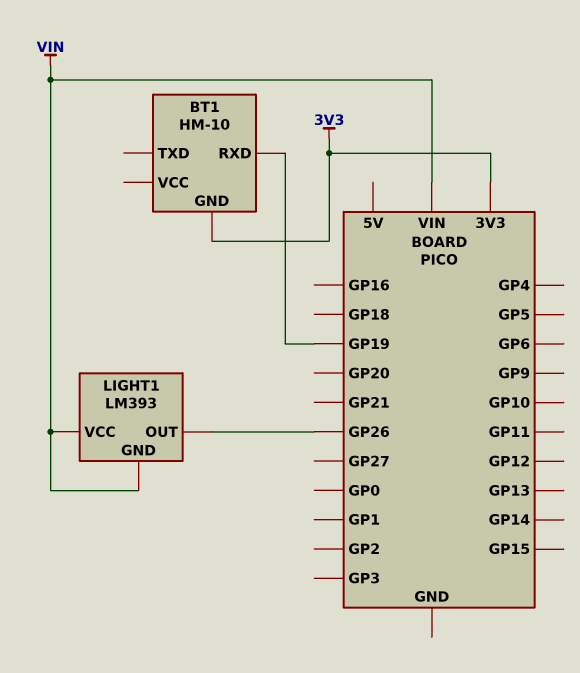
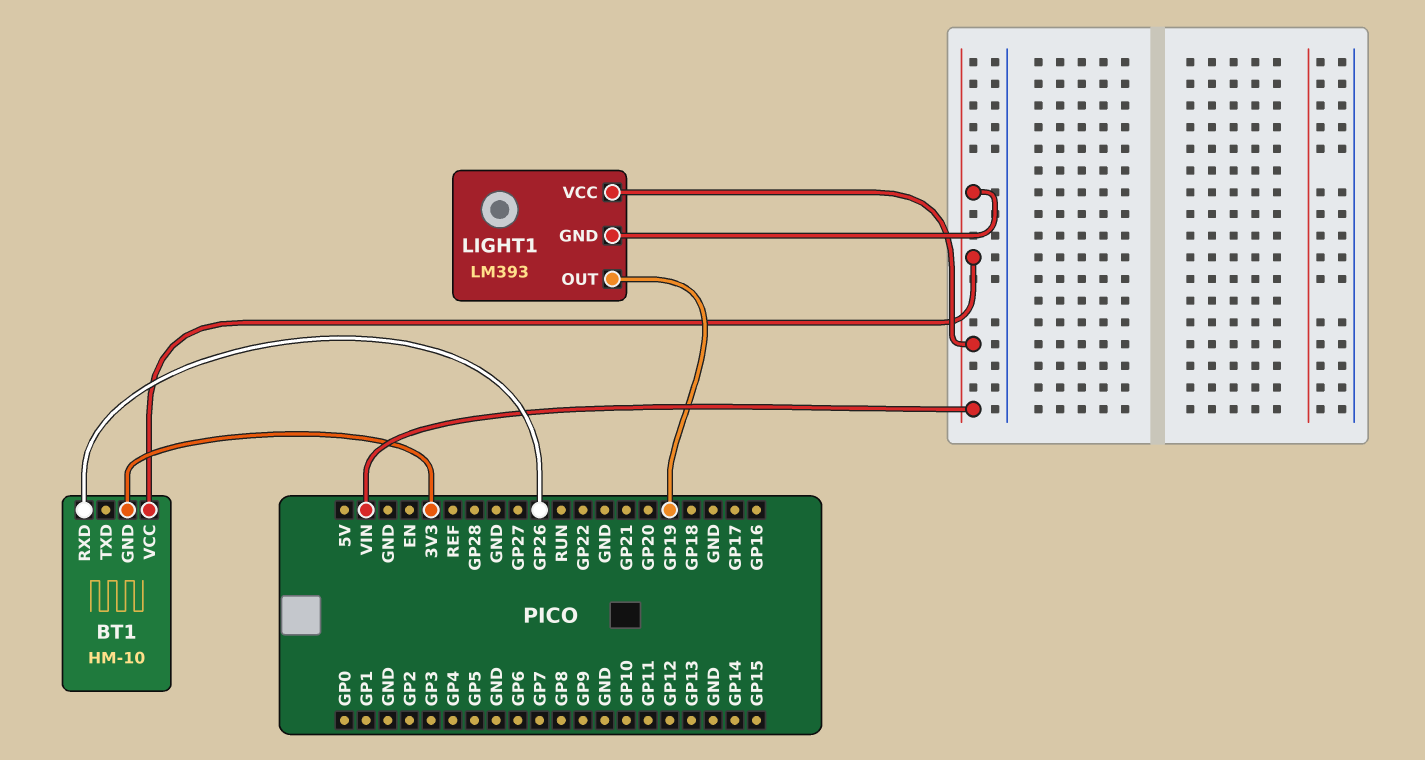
BT1 pin RXD: GP19 -> GP26
BT1 pin VCC: none -> VIN
LIGHT1 pin OUT: GP26 -> GP19

